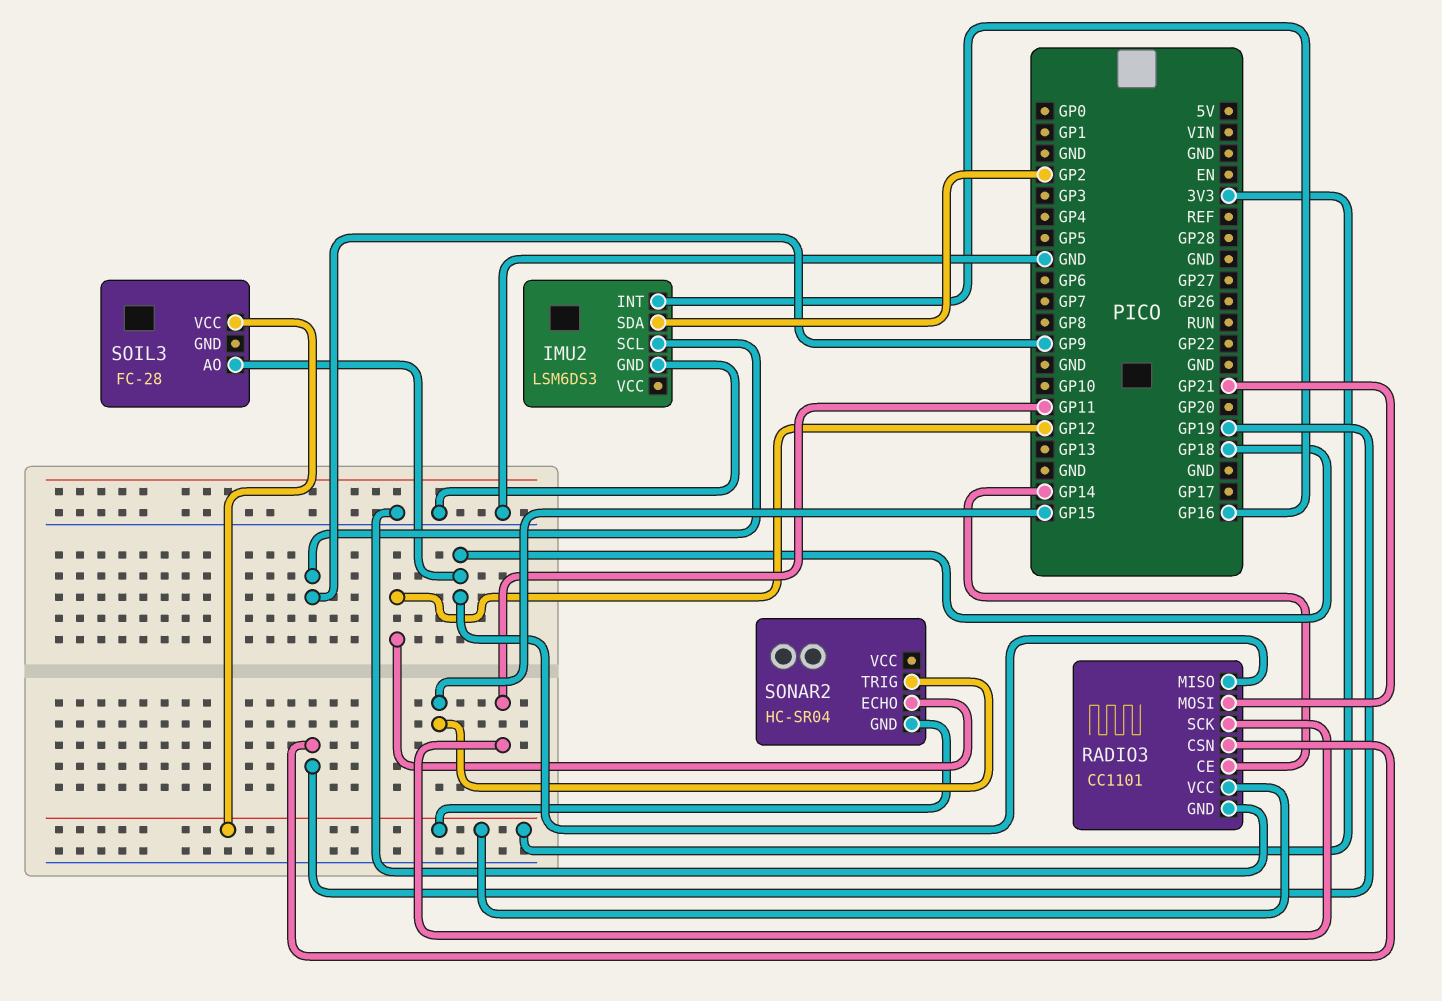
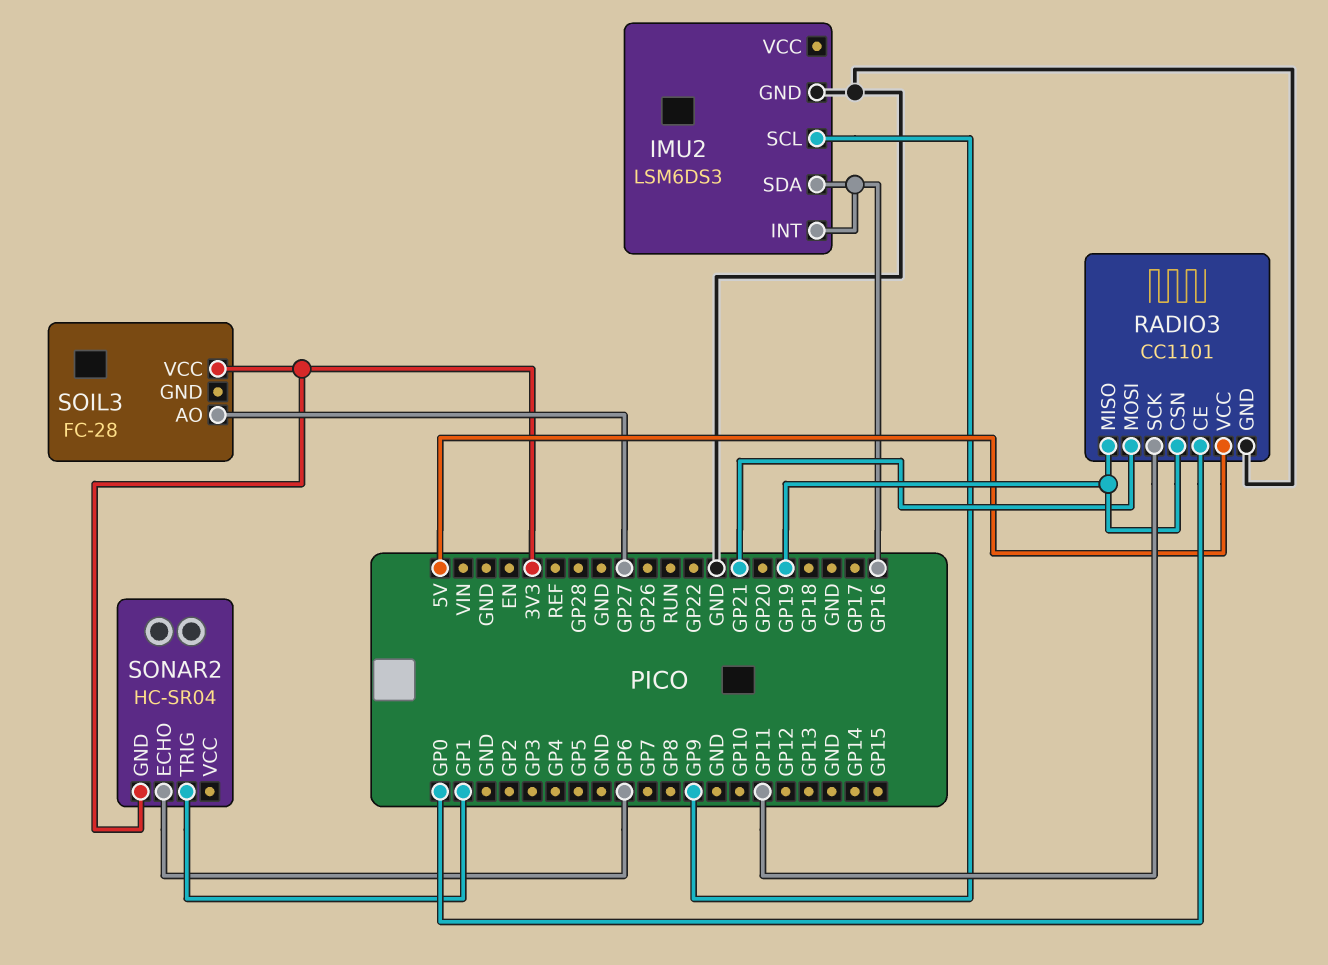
IMU2 pin SDA: GP2 -> GP16
RADIO3 pin CE: GP14 -> GP0
RADIO3 pin MISO: GP18 -> GP19
RADIO3 pin VCC: 3V3 -> 5V
SOIL3 pin AO: GP18 -> GP27
SONAR2 pin ECHO: GP12 -> GP6
SONAR2 pin TRIG: GP15 -> GP1

